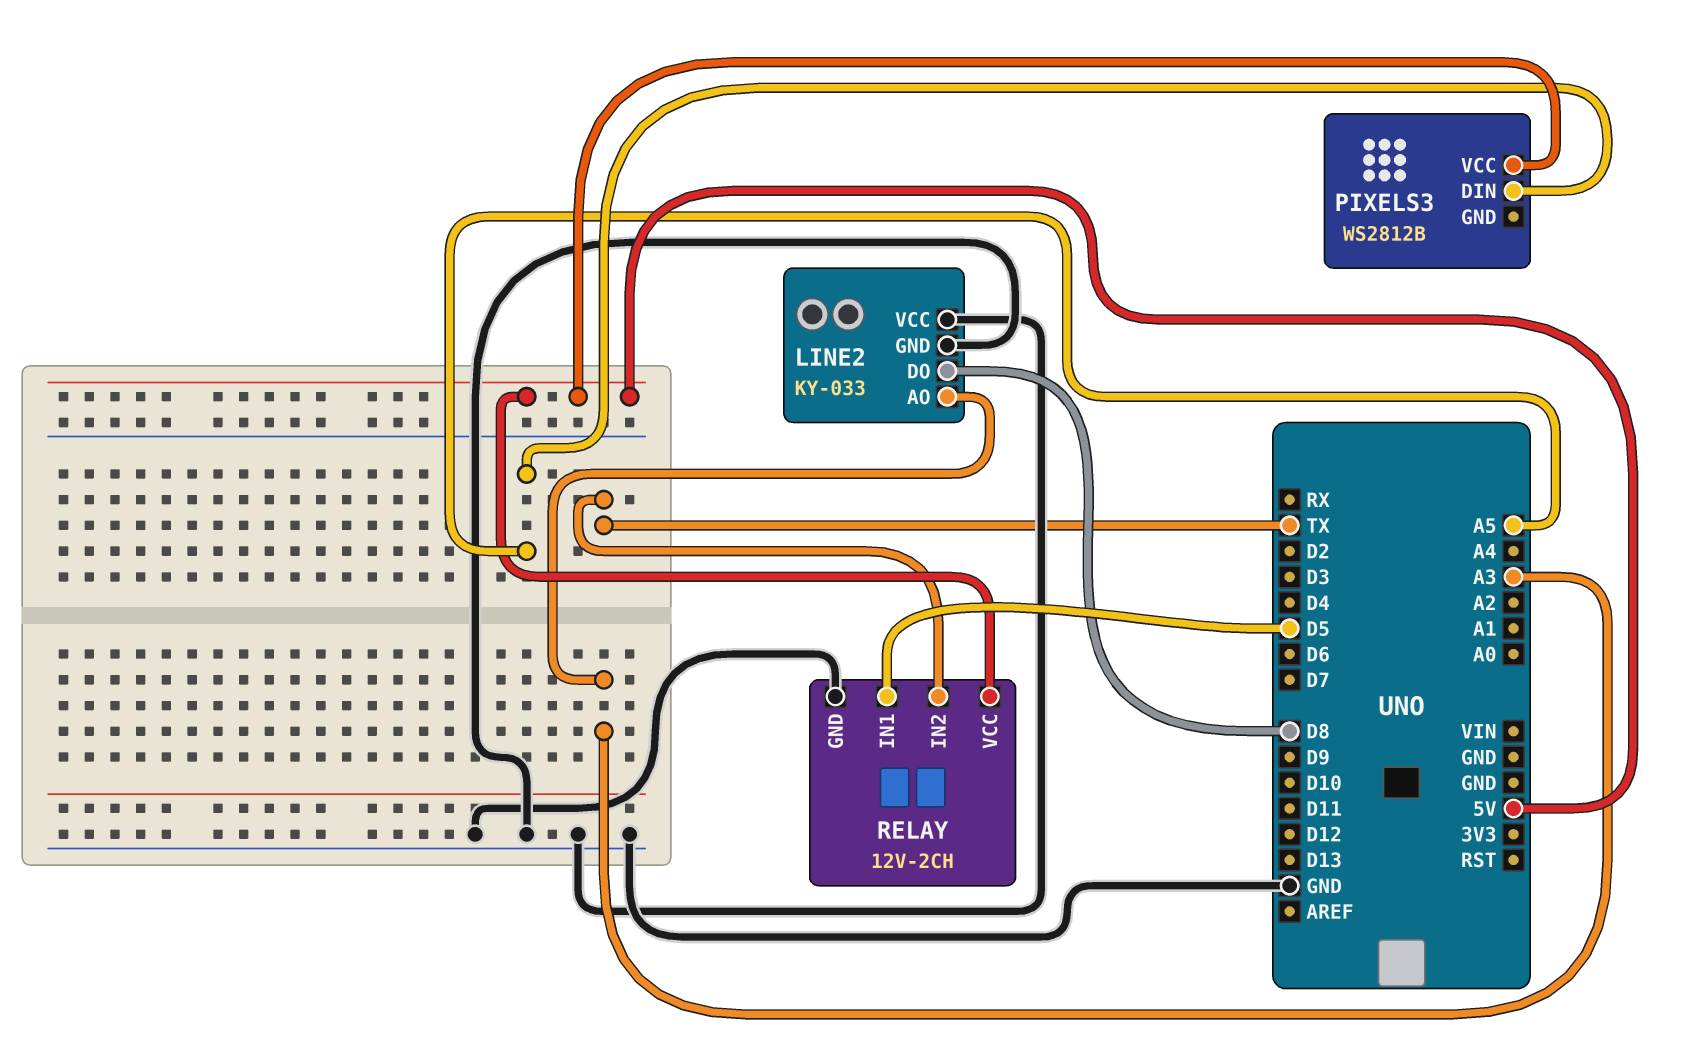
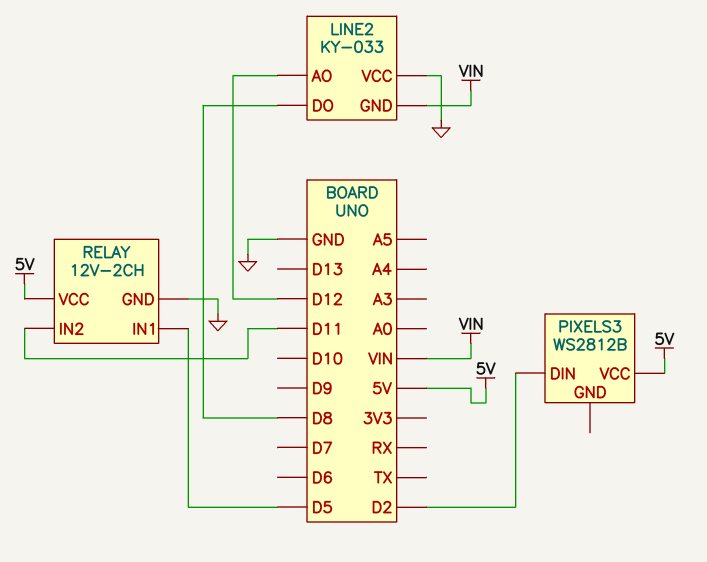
LINE2 pin AO: A3 -> D12
LINE2 pin GND: GND -> VIN
PIXELS3 pin DIN: A5 -> D2
RELAY pin IN2: TX -> D11

